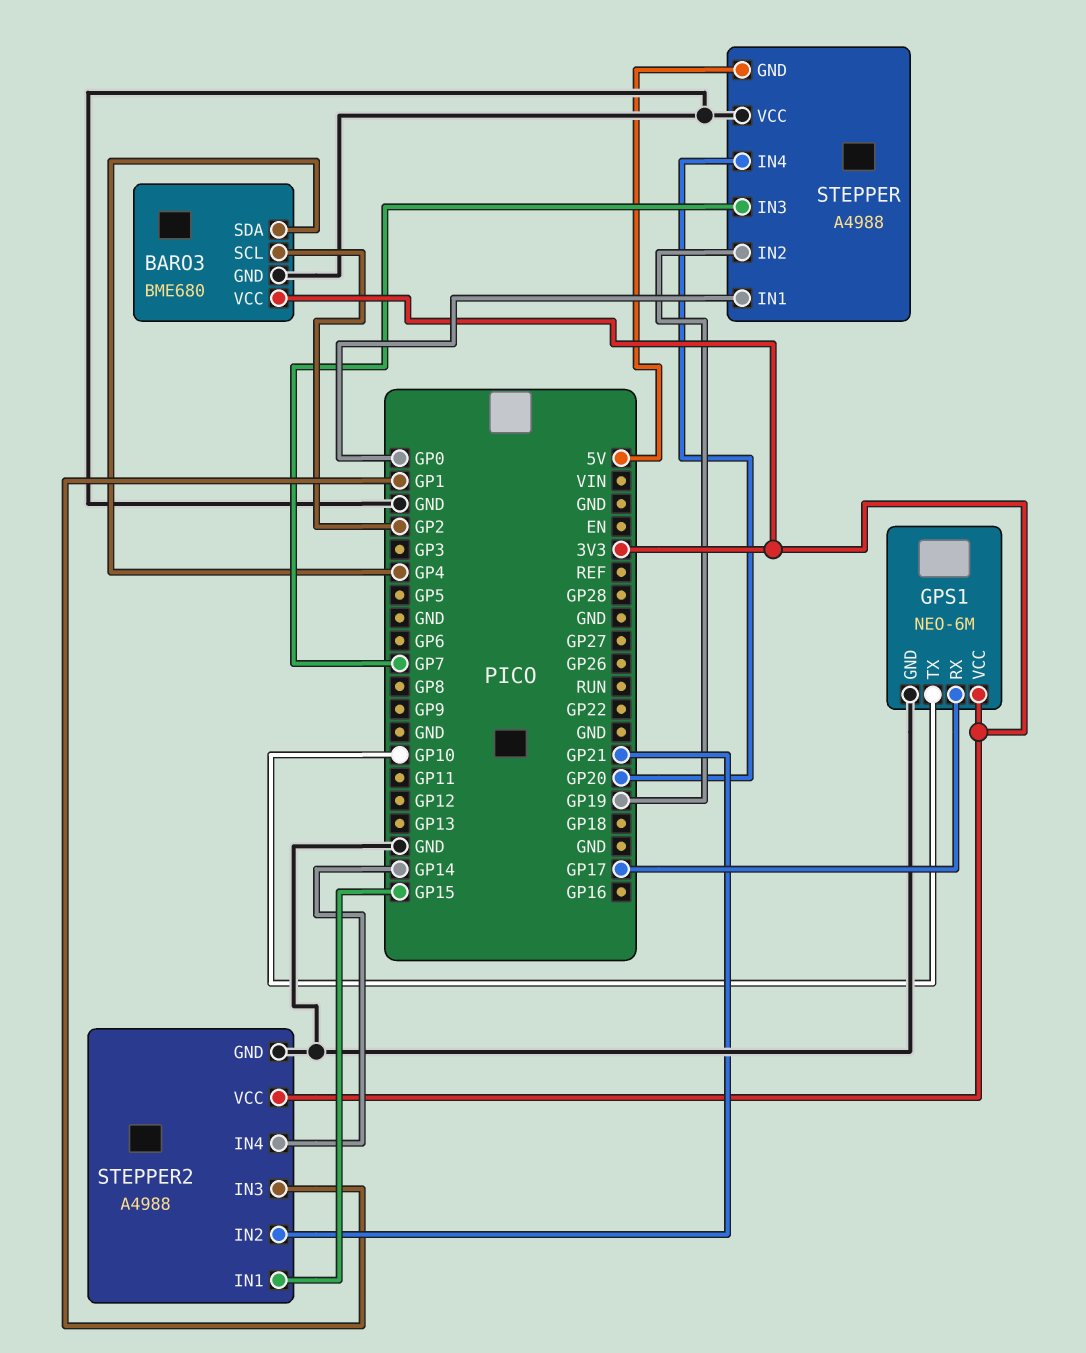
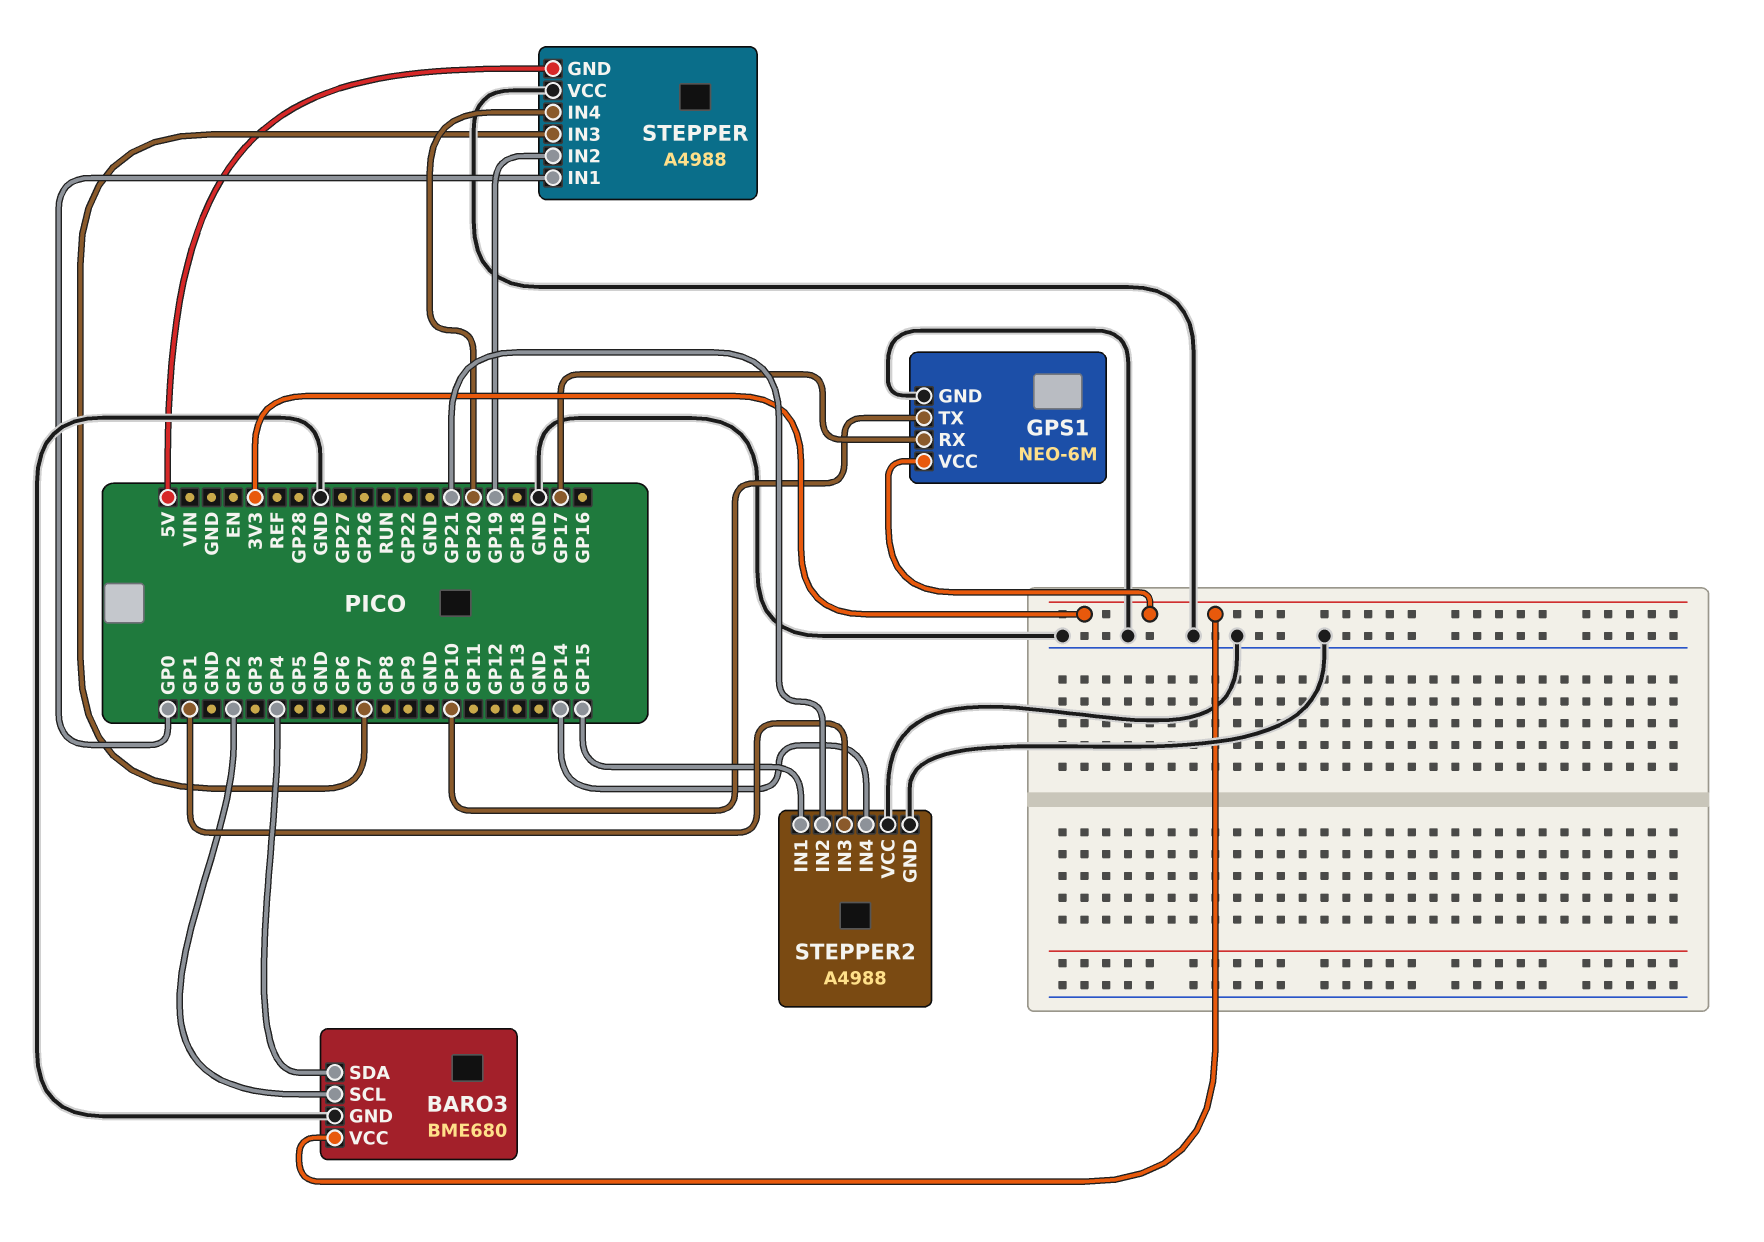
STEPPER2 pin VCC: 3V3 -> GND

